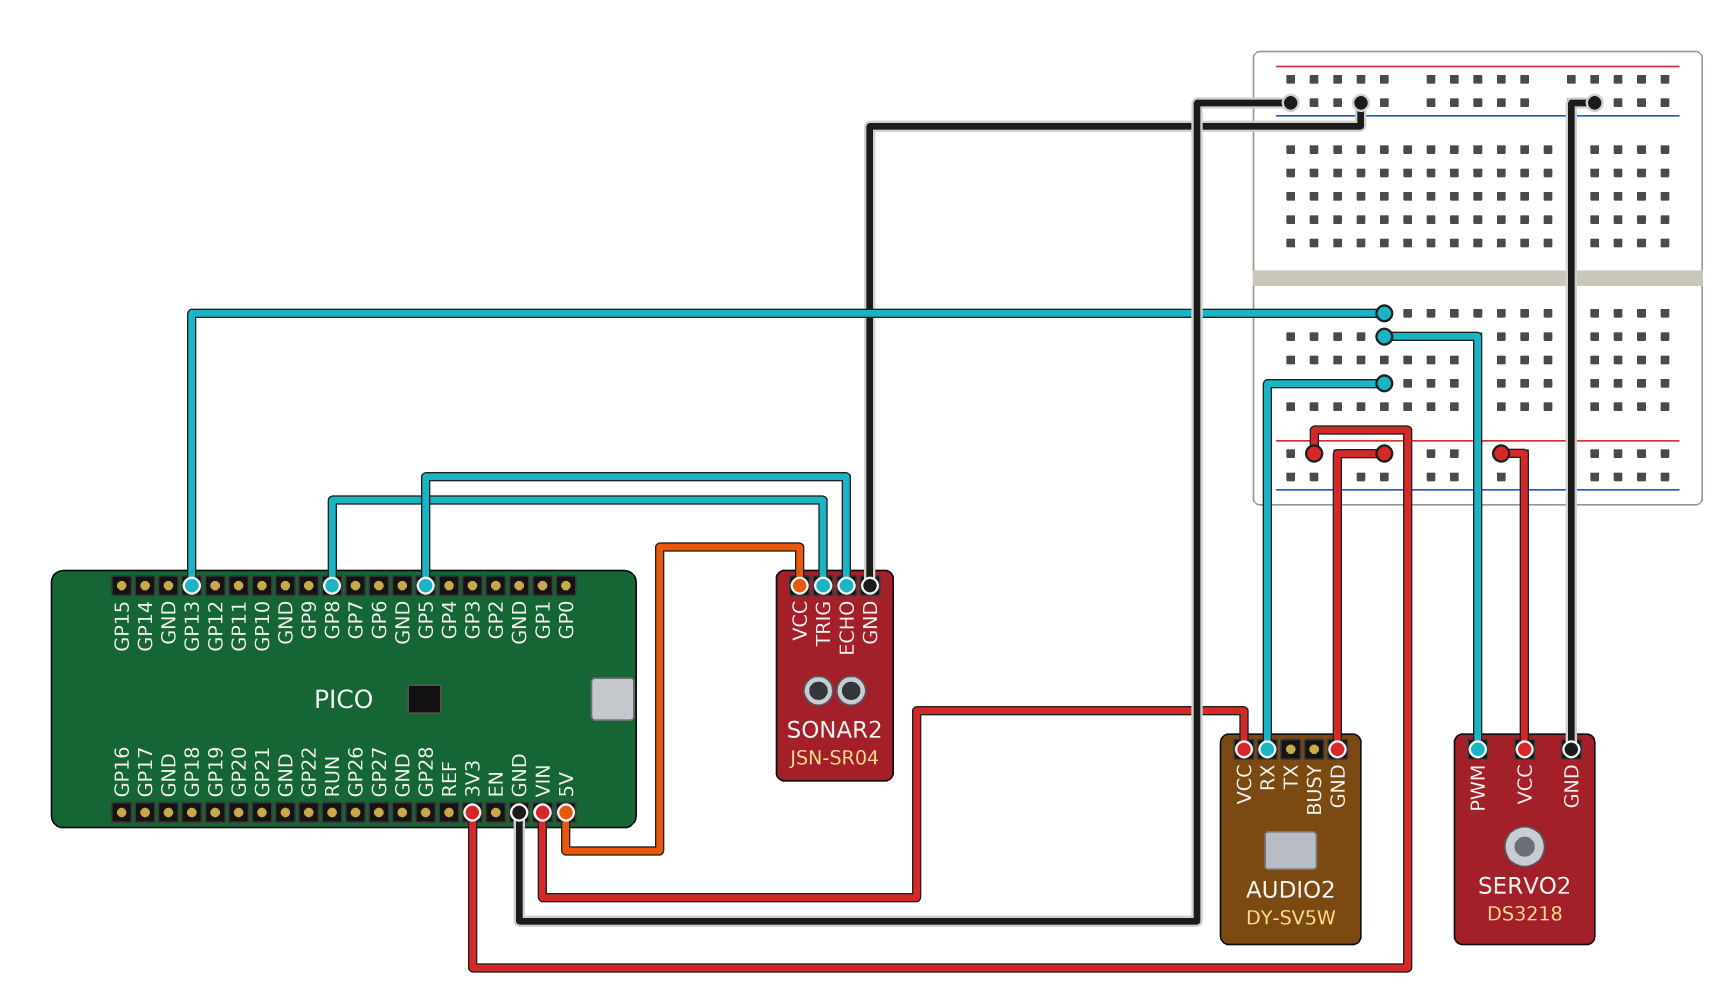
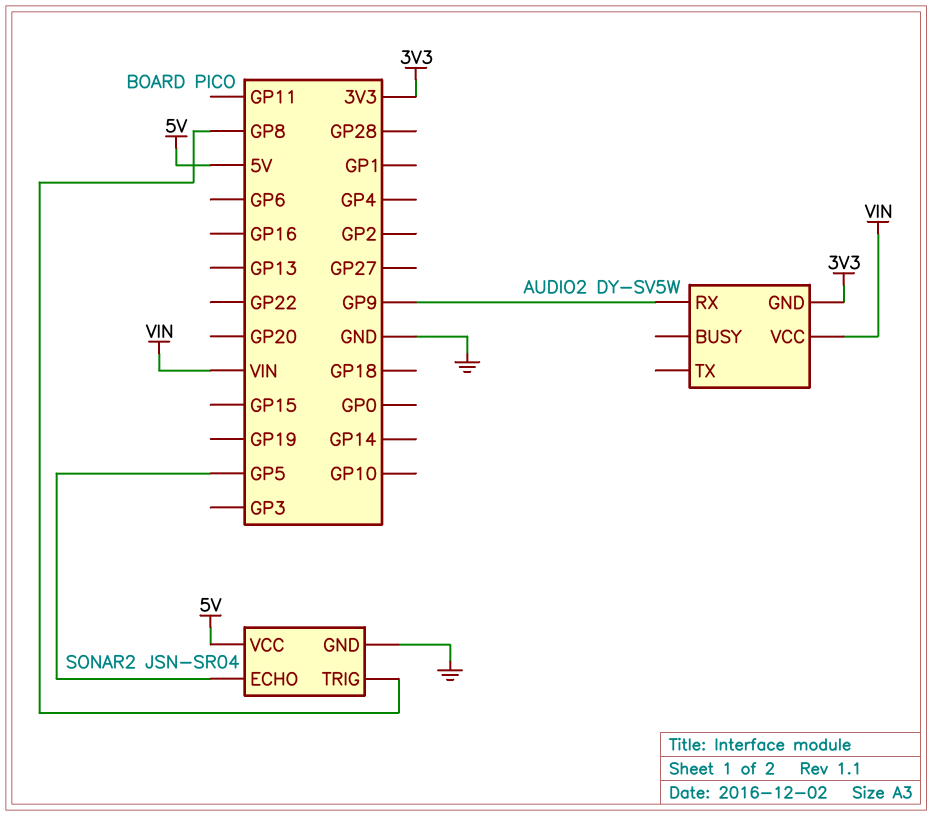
AUDIO2 pin RX: GP13 -> GP9
SERVO2: DS3218 -> none
SERVO2 pin GND: GND -> none
SERVO2 pin PWM: GP13 -> none
SERVO2 pin VCC: 3V3 -> none

